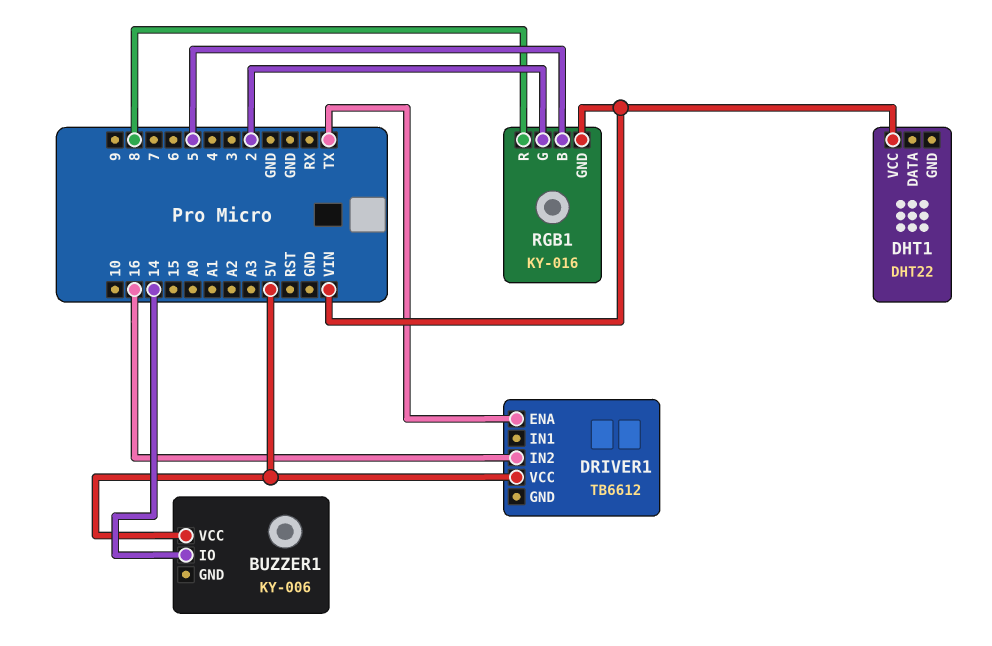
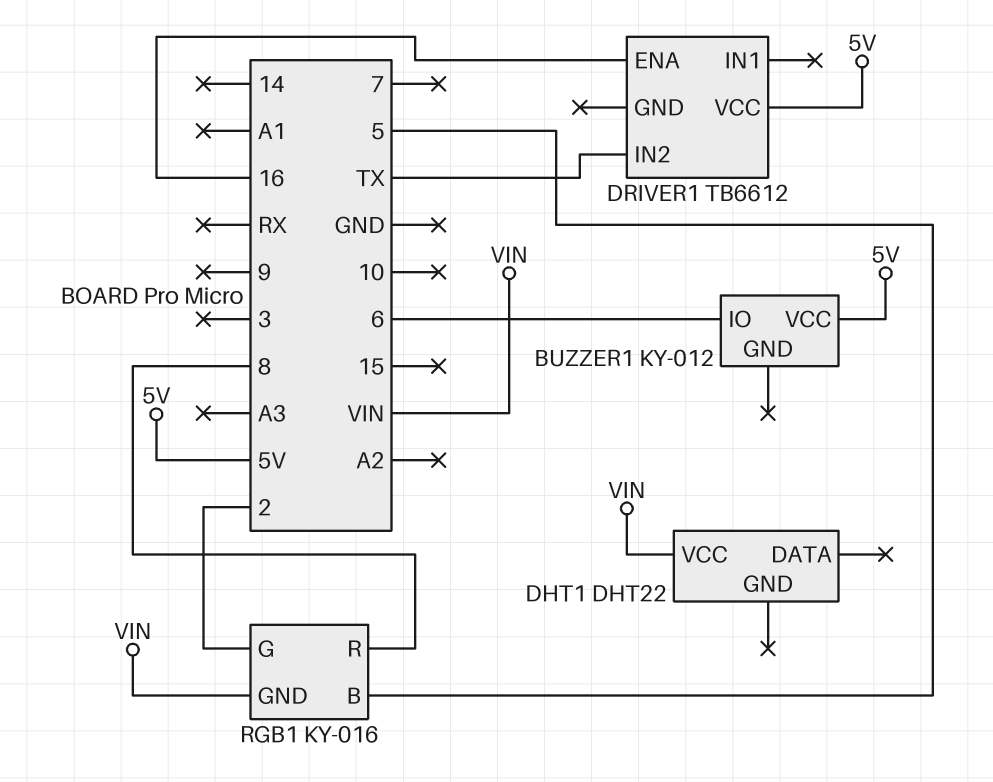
BUZZER1: KY-006 -> KY-012
BUZZER1 pin IO: 14 -> 6
DRIVER1 pin ENA: TX -> 16
DRIVER1 pin IN2: 16 -> TX

